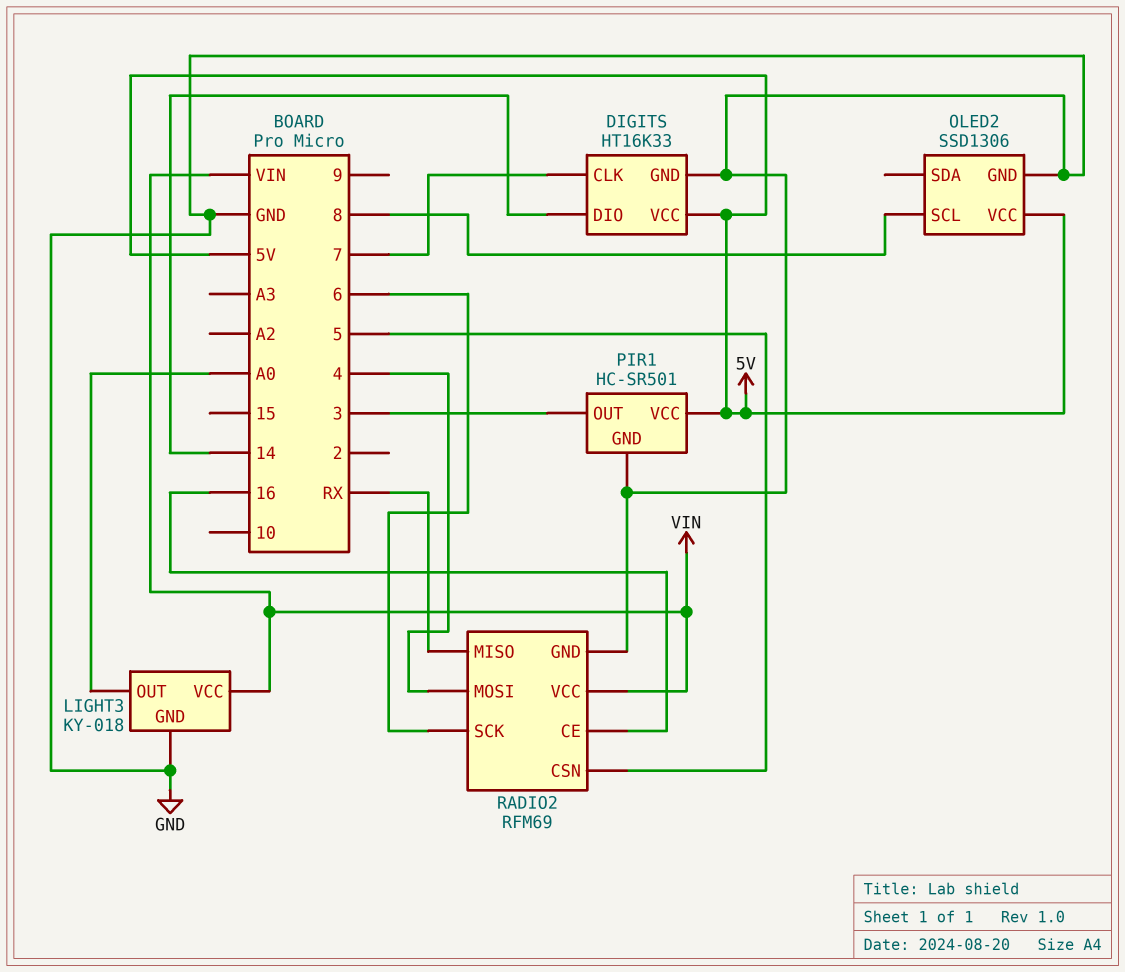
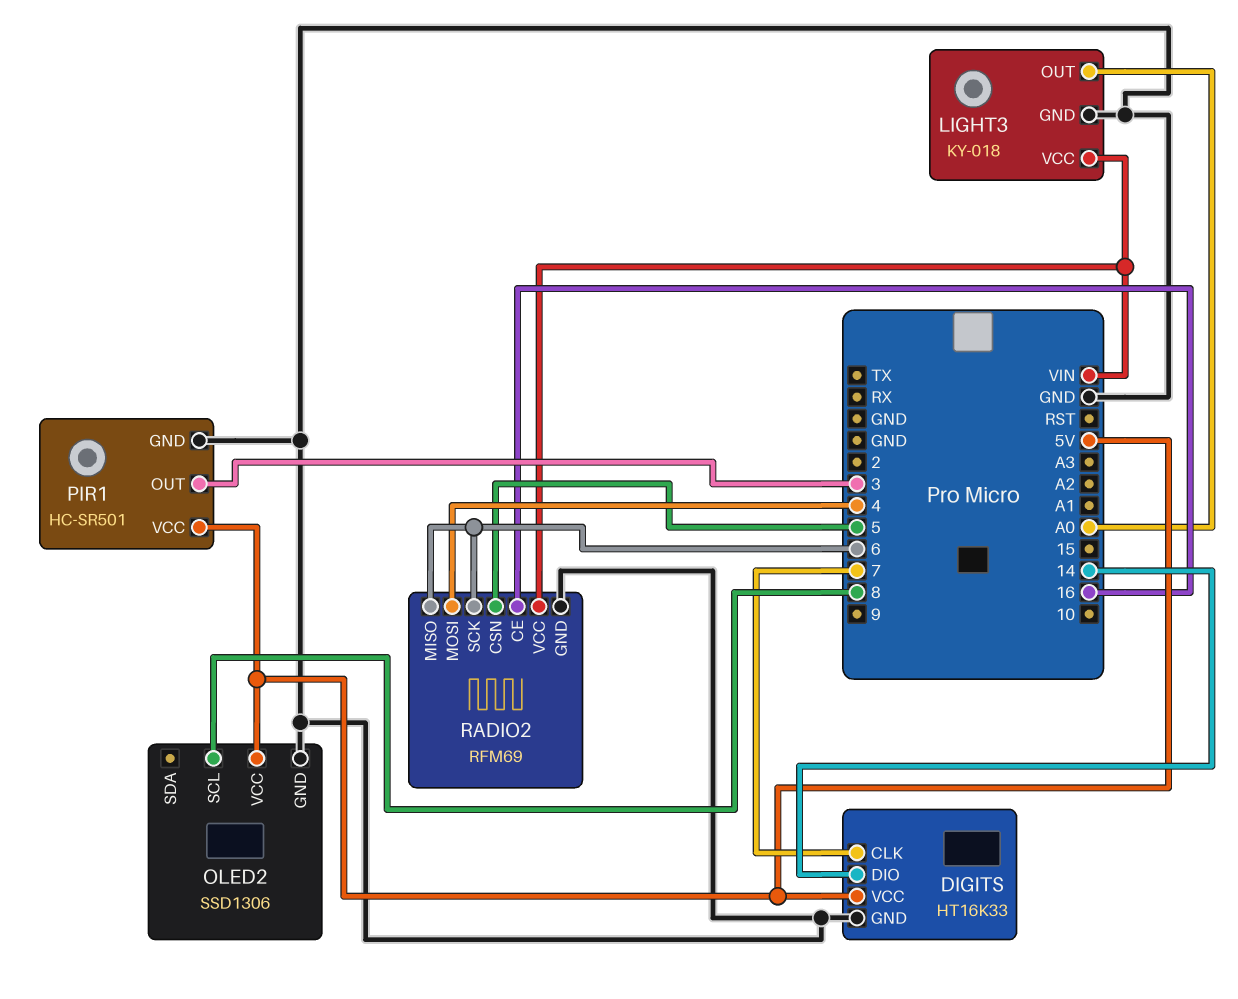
RADIO2 pin MISO: RX -> 6

